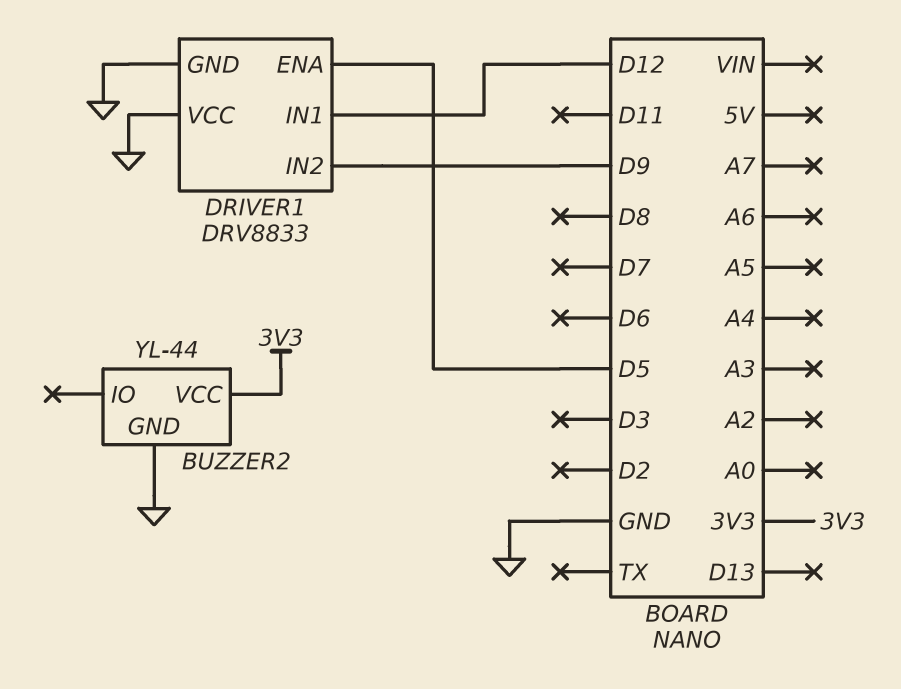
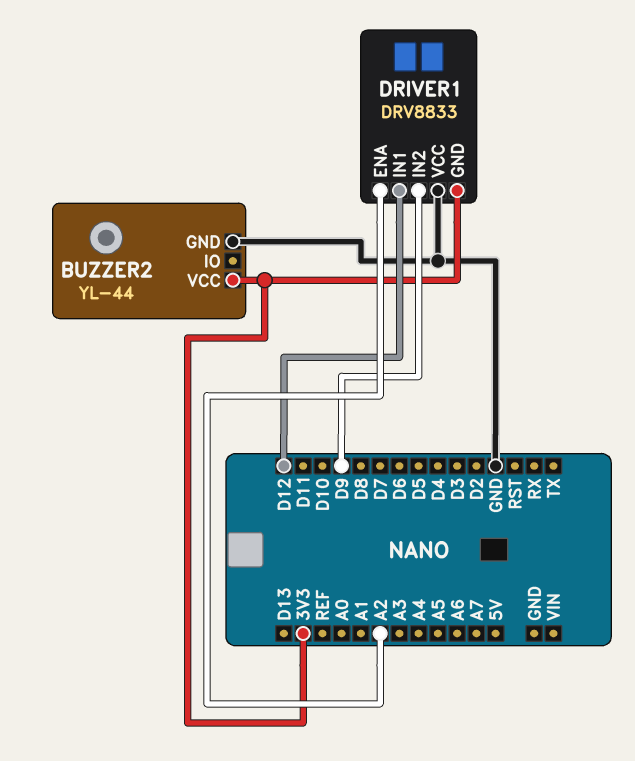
DRIVER1 pin ENA: D5 -> A2
DRIVER1 pin GND: GND -> 3V3

